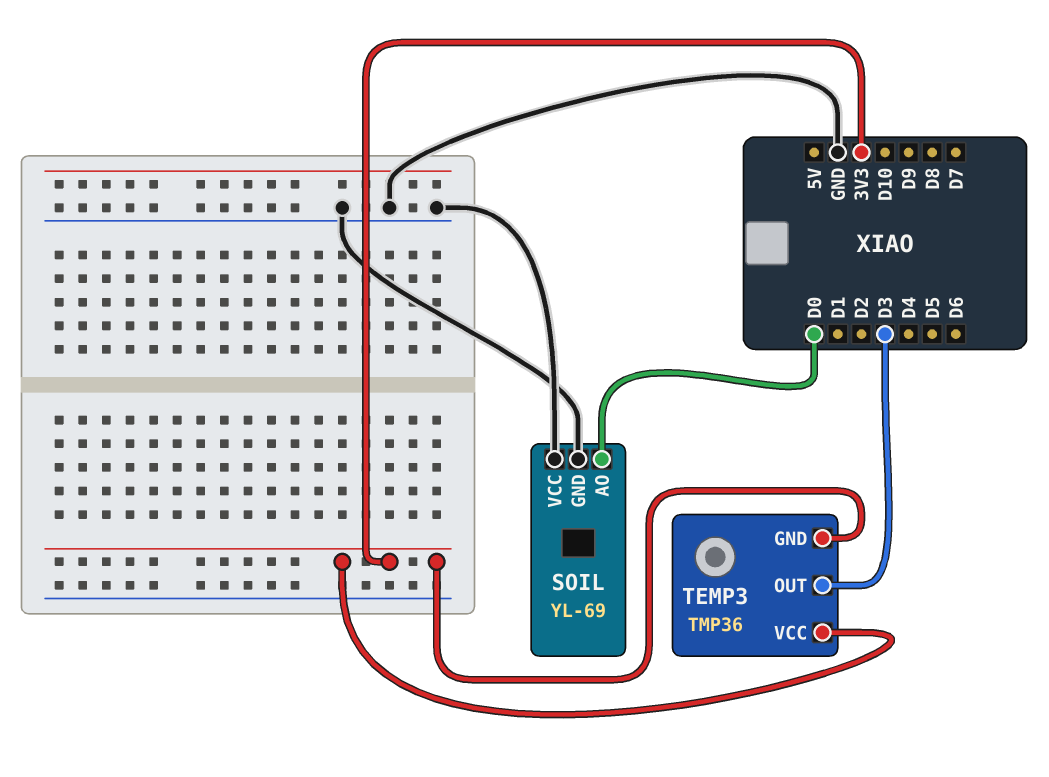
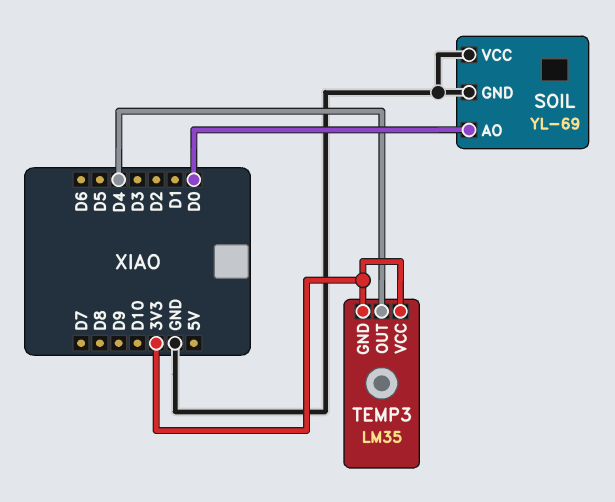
TEMP3: TMP36 -> LM35
TEMP3 pin OUT: D3 -> D4

